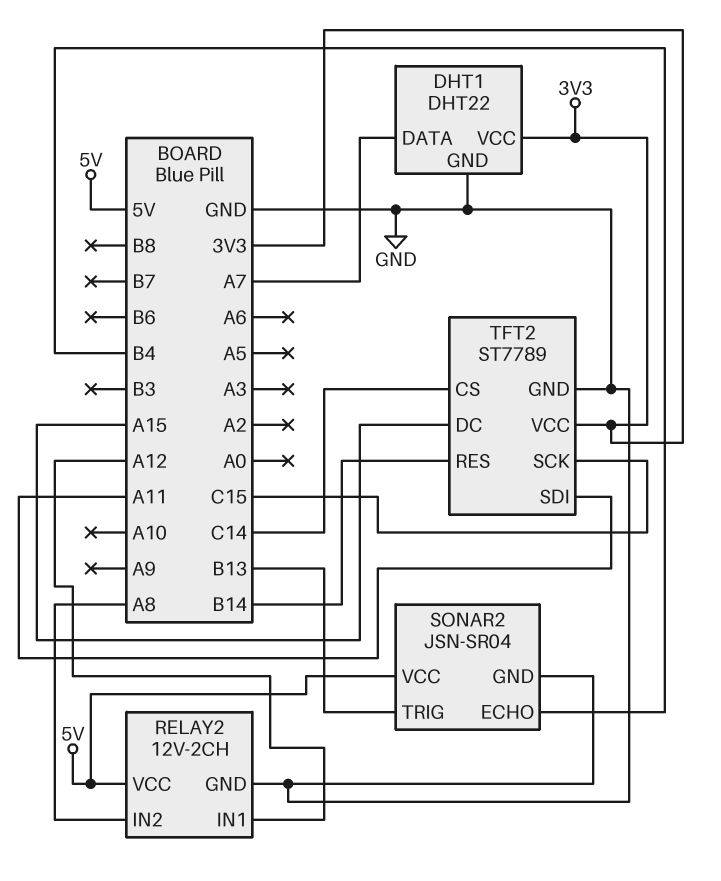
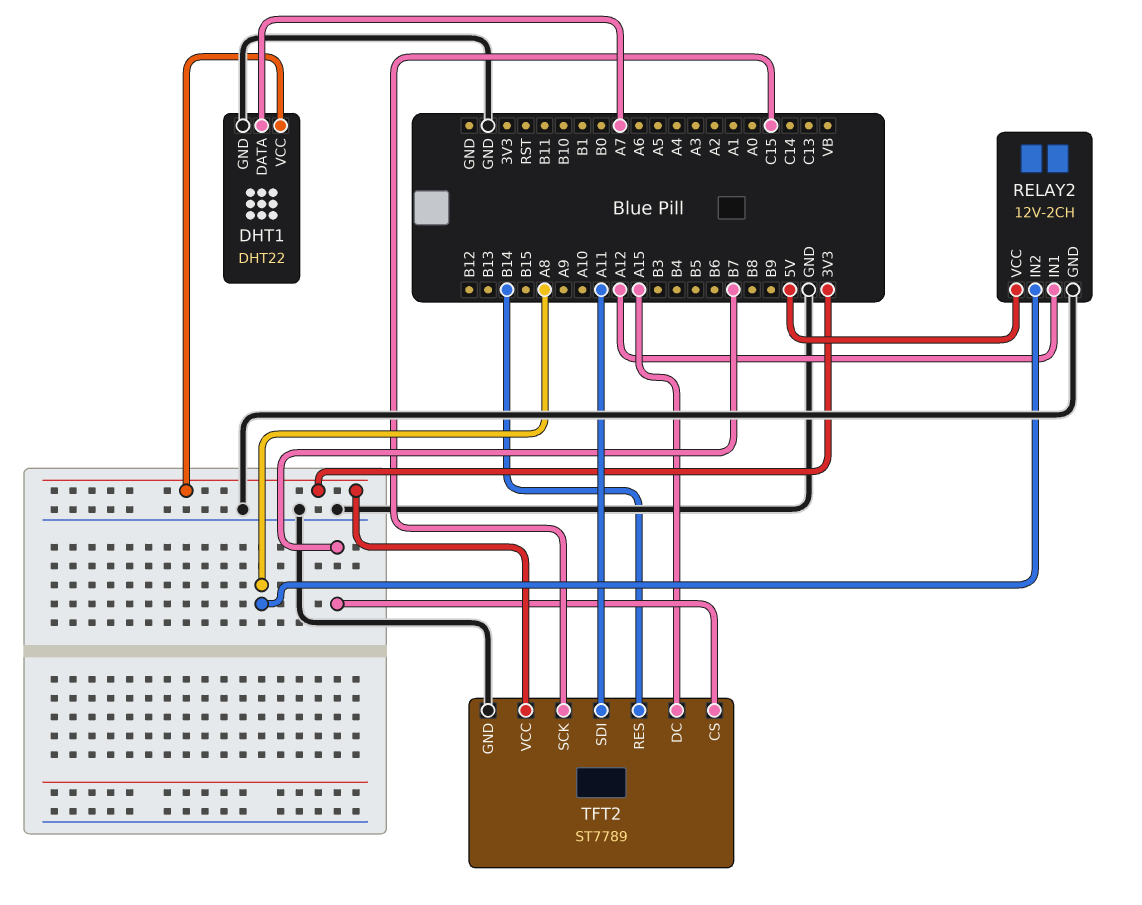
SONAR2: JSN-SR04 -> none
SONAR2 pin ECHO: B4 -> none
SONAR2 pin GND: GND -> none
SONAR2 pin TRIG: B13 -> none
SONAR2 pin VCC: 5V -> none
TFT2 pin CS: C14 -> B7

